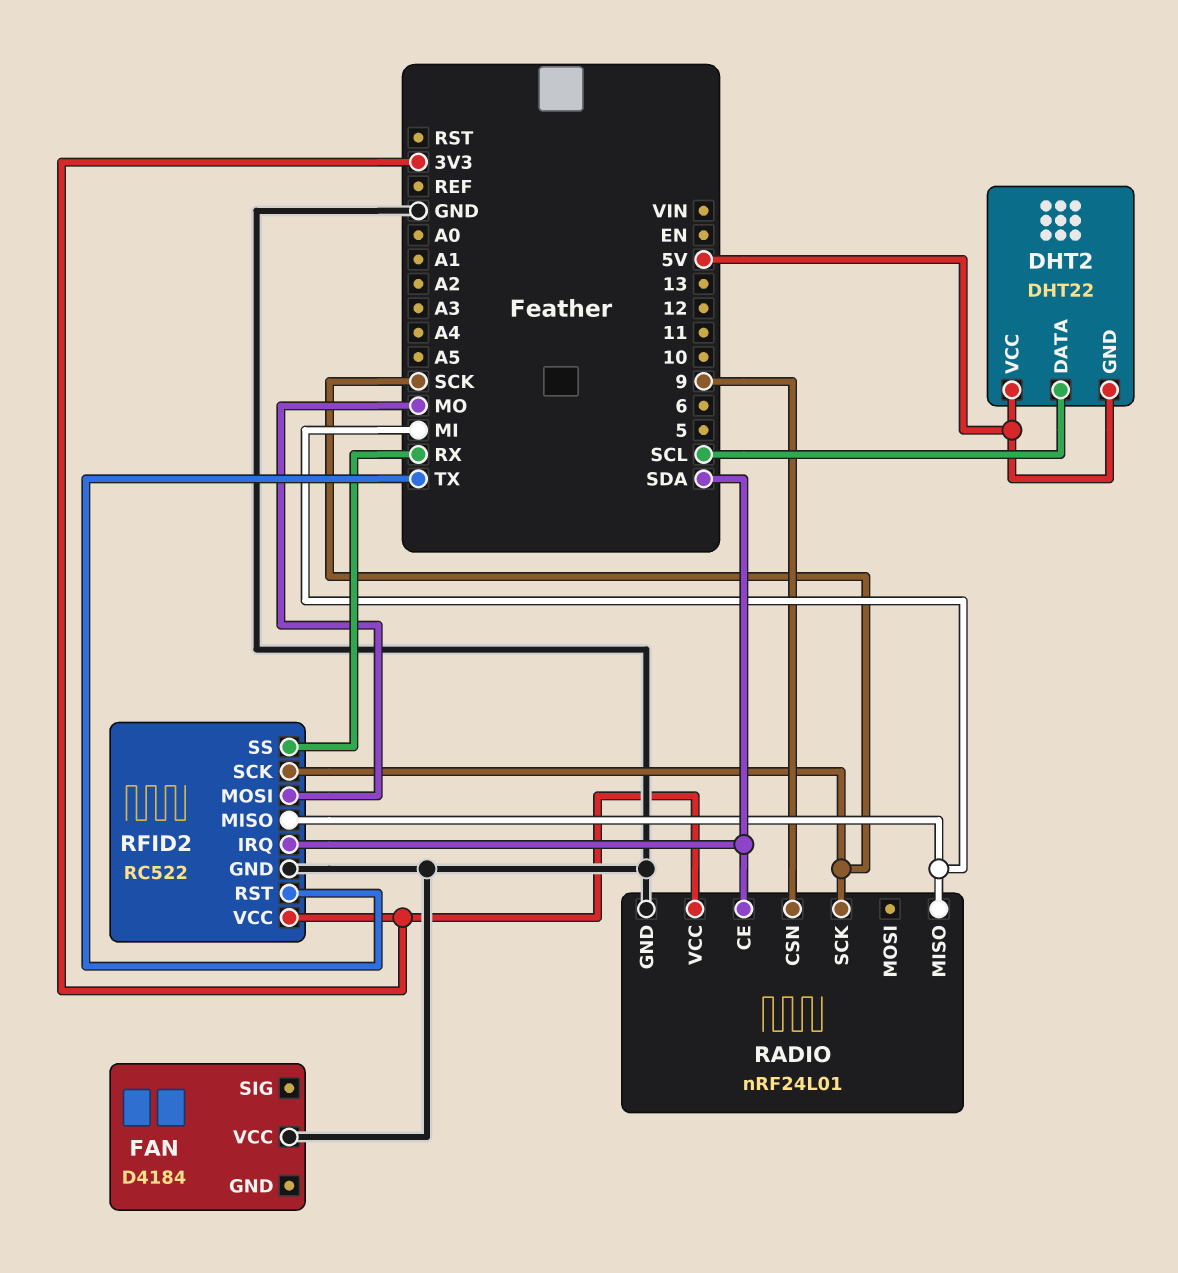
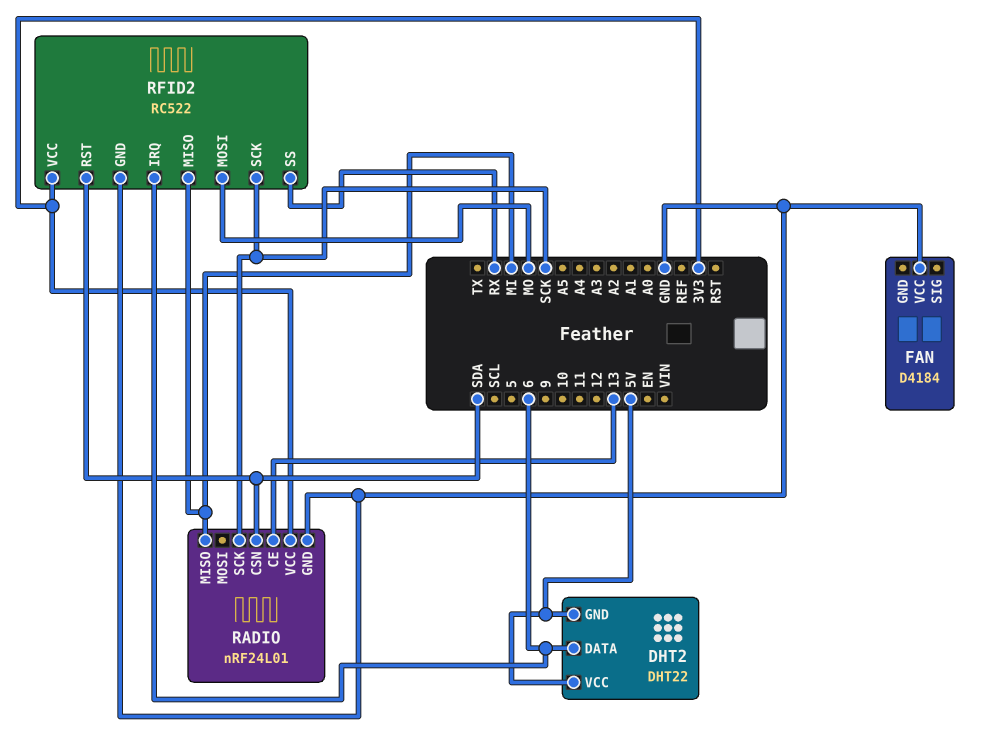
DHT2 pin DATA: SCL -> 6
RADIO pin CE: SDA -> 13
RADIO pin CSN: 9 -> SDA
RFID2 pin IRQ: SDA -> 6
RFID2 pin RST: TX -> SDA

